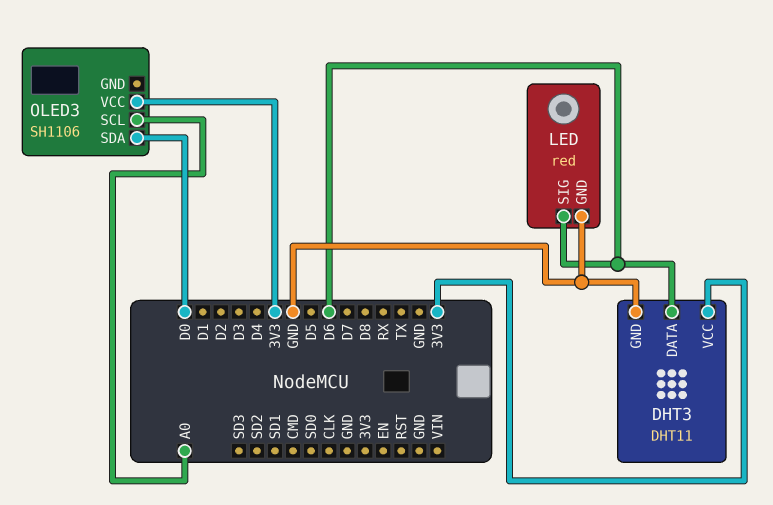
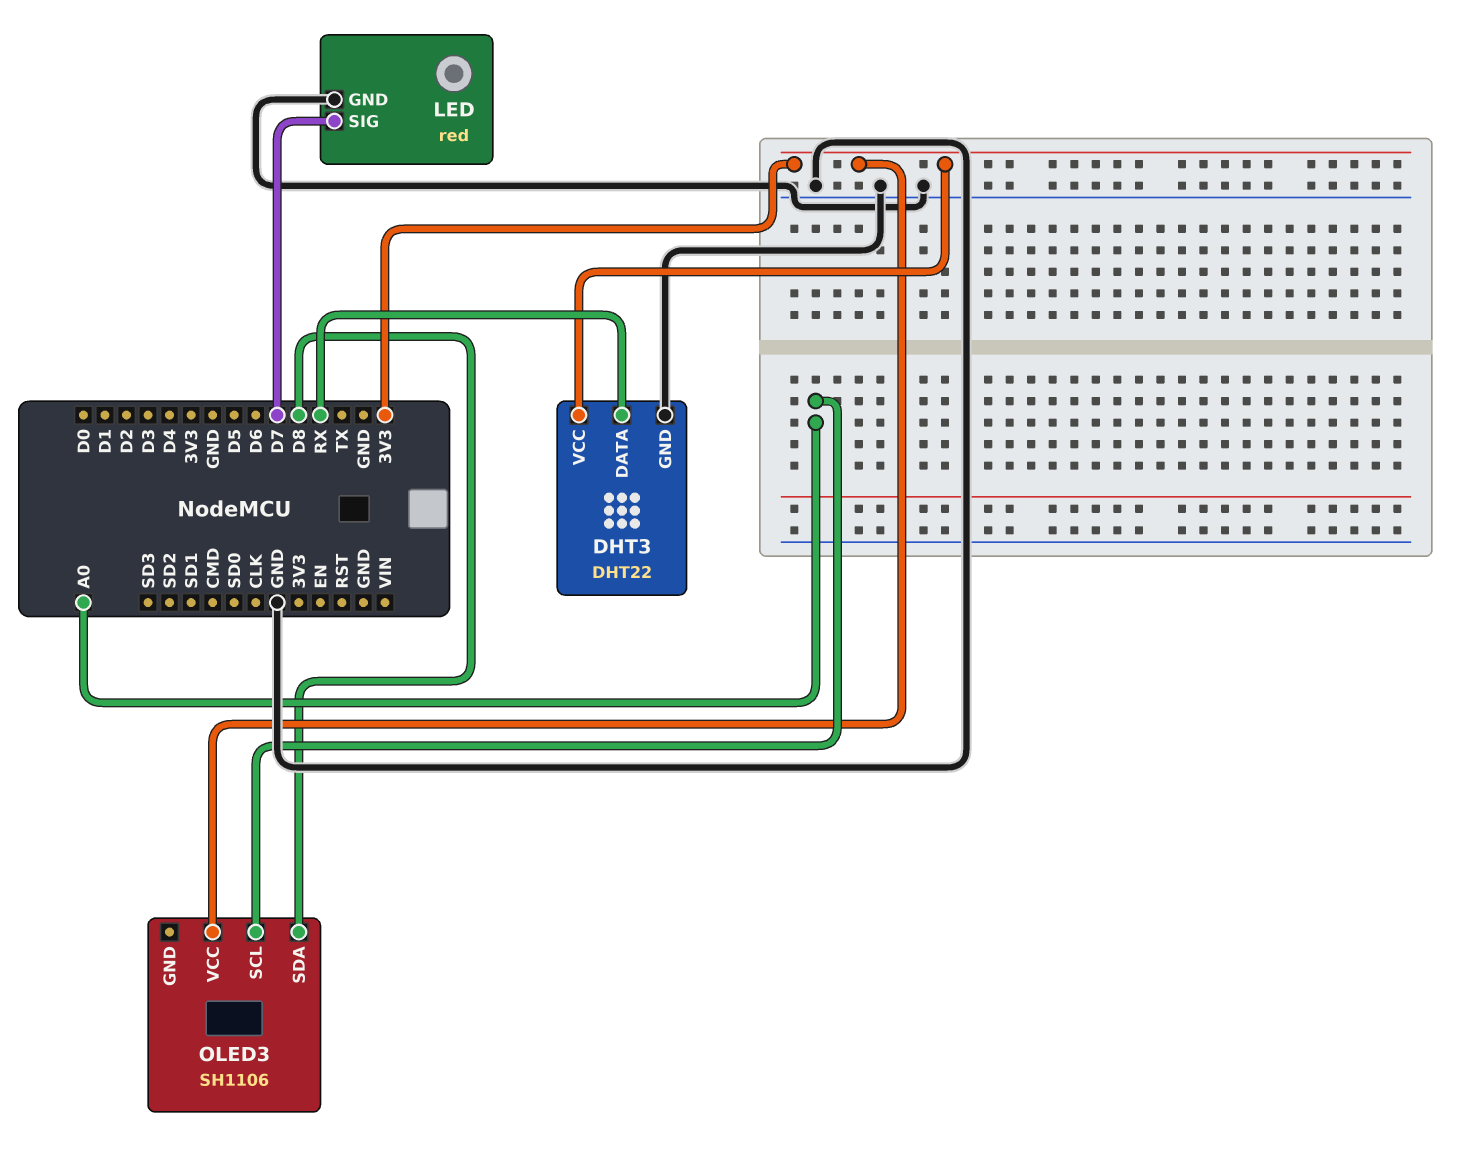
DHT3: DHT11 -> DHT22
DHT3 pin DATA: D6 -> RX
LED pin SIG: D6 -> D7
OLED3 pin SDA: D0 -> D8

